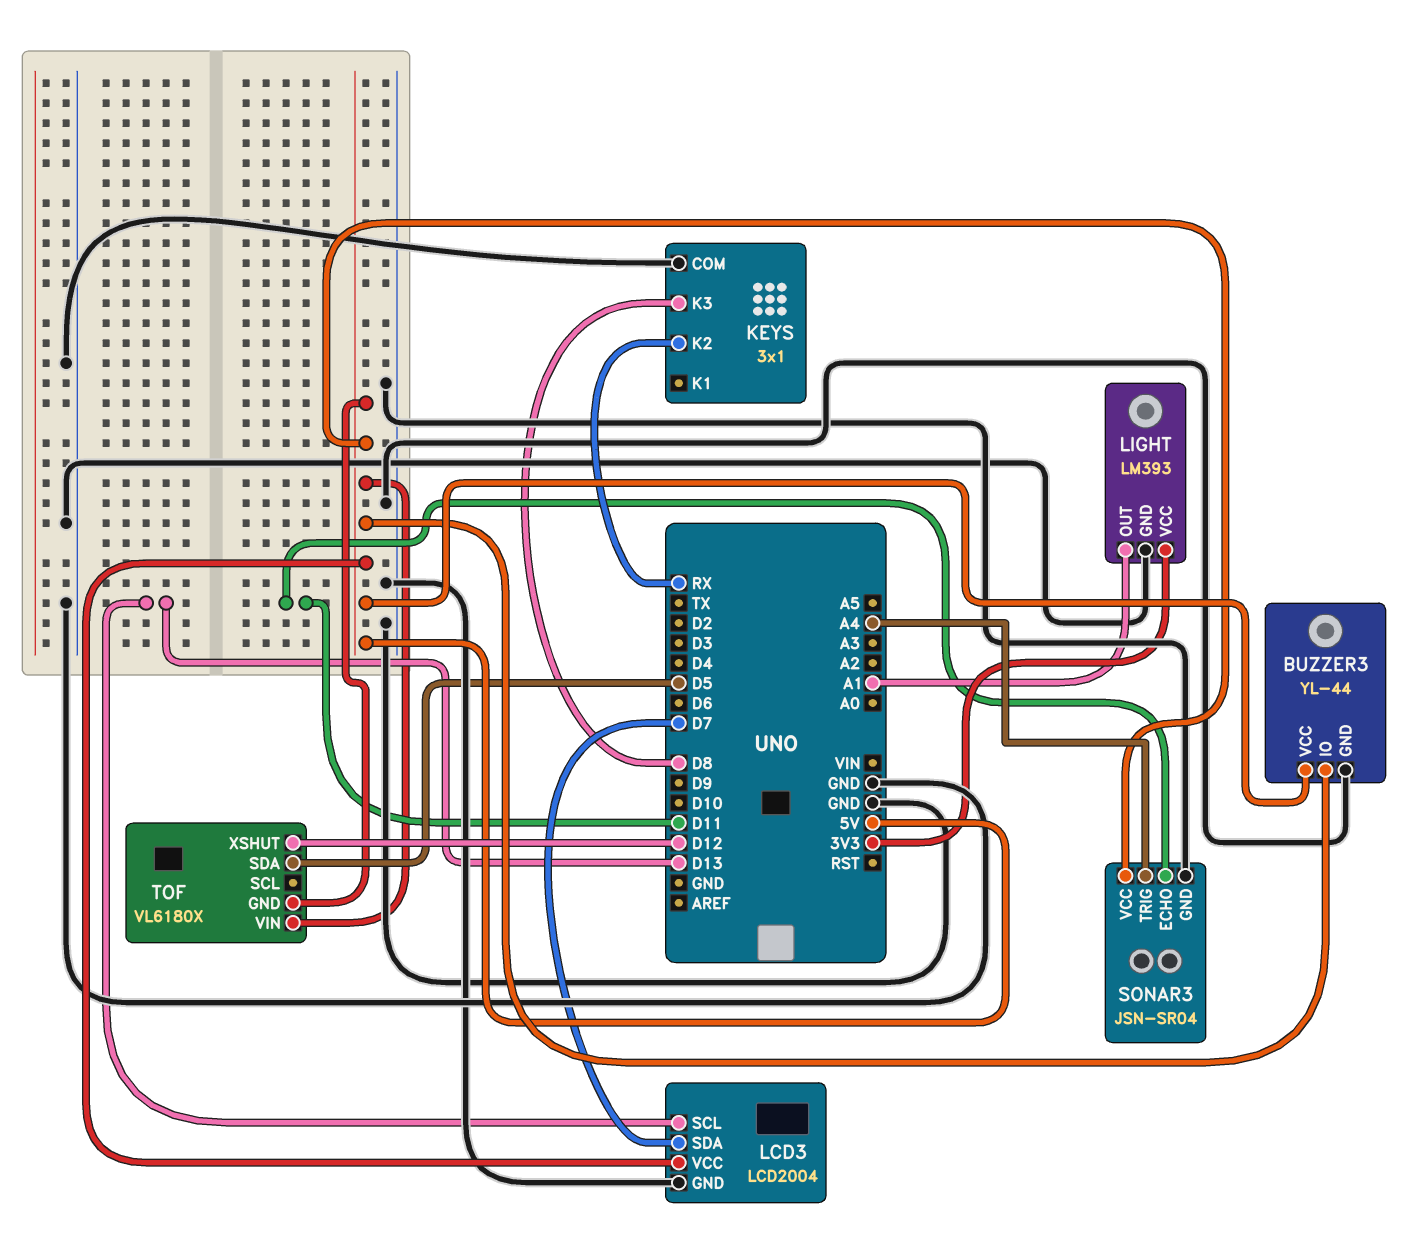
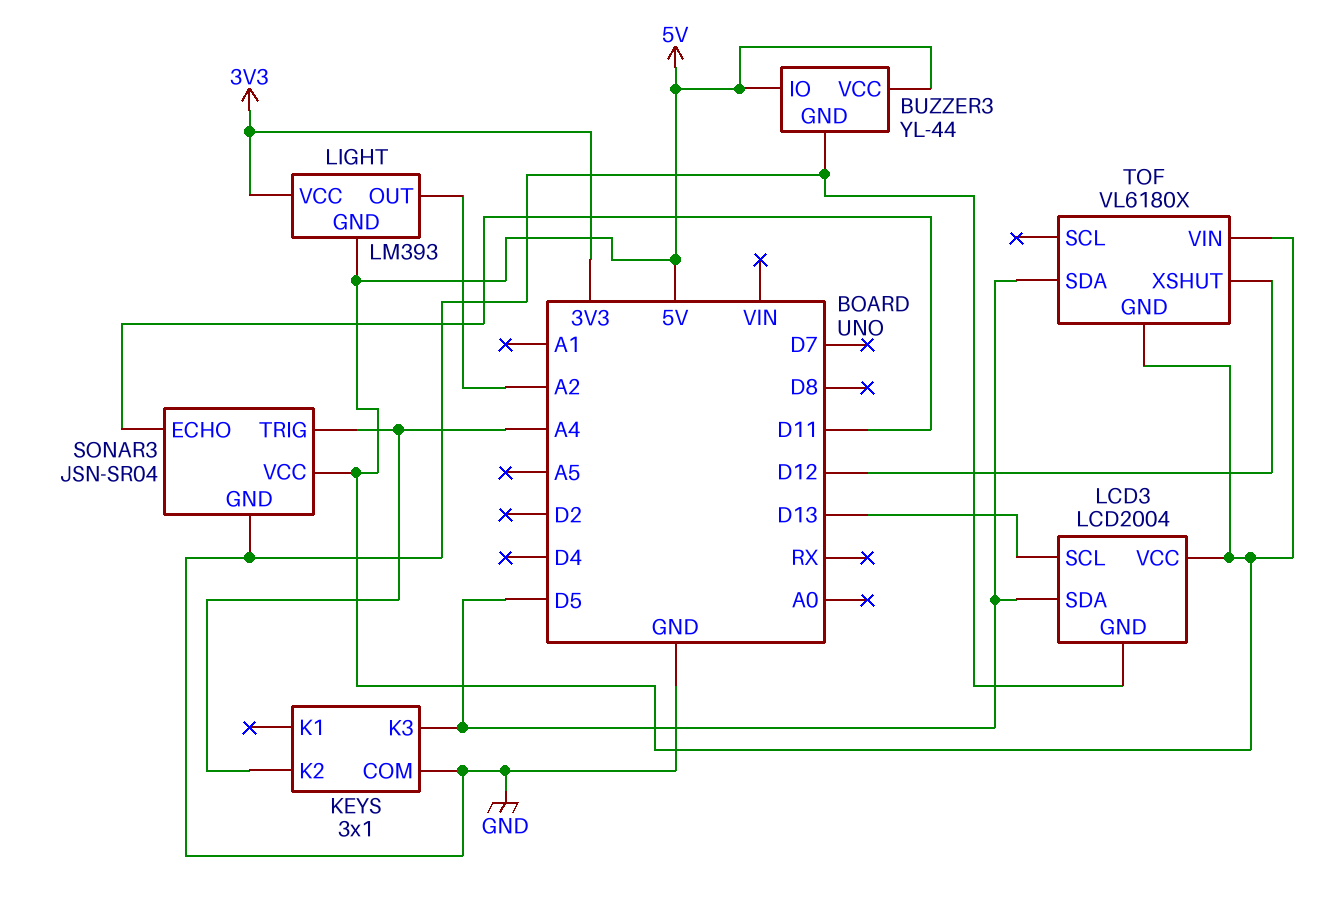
KEYS pin K2: RX -> A4
KEYS pin K3: D8 -> D5
LCD3 pin SDA: D7 -> D5
LIGHT pin GND: GND -> 5V
LIGHT pin OUT: A1 -> A2

